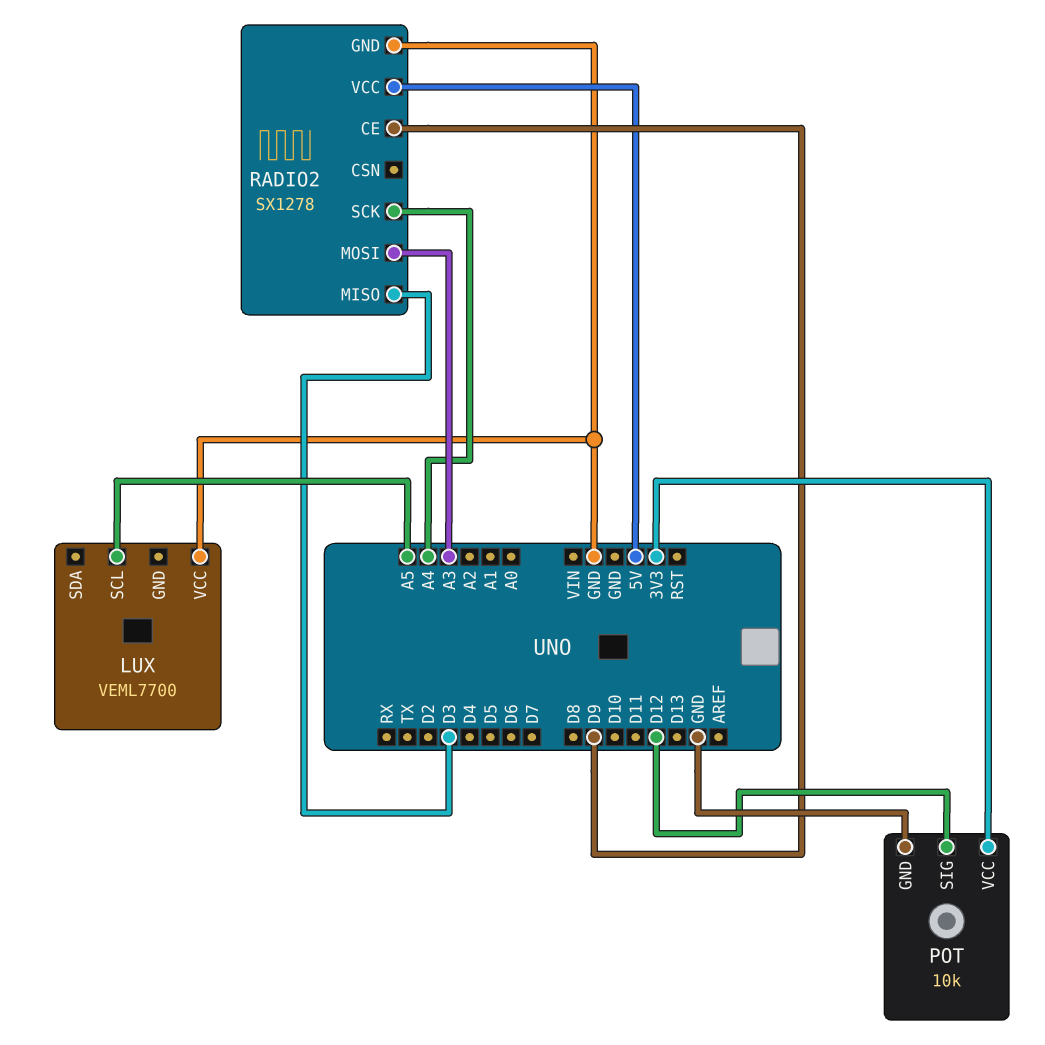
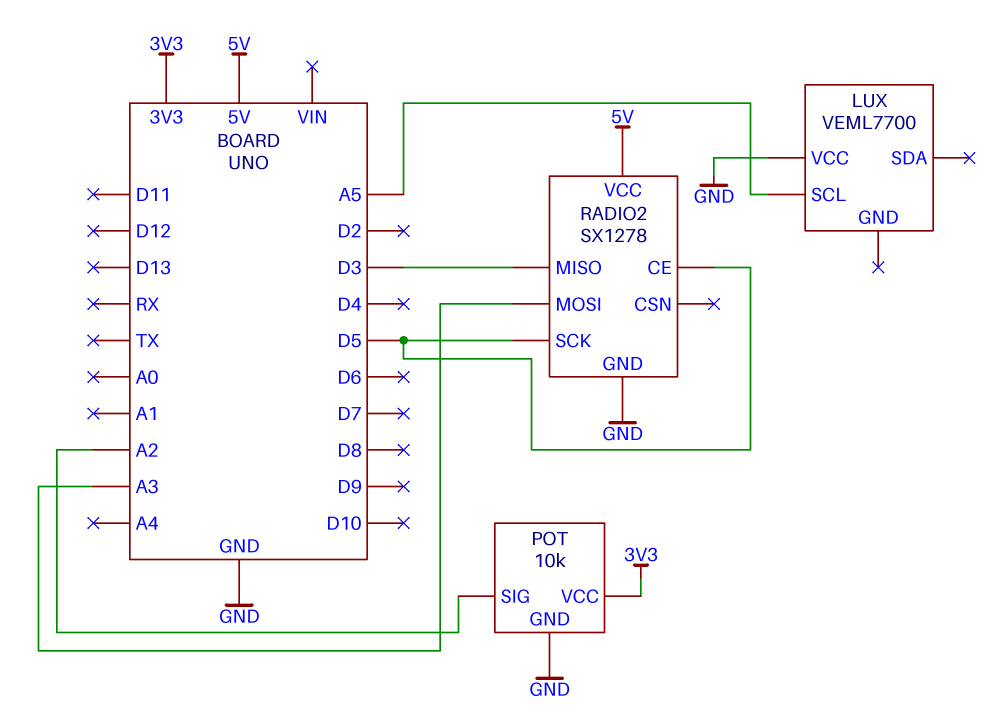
POT pin SIG: D12 -> A2
RADIO2 pin CE: D9 -> D5
RADIO2 pin SCK: A4 -> D5

